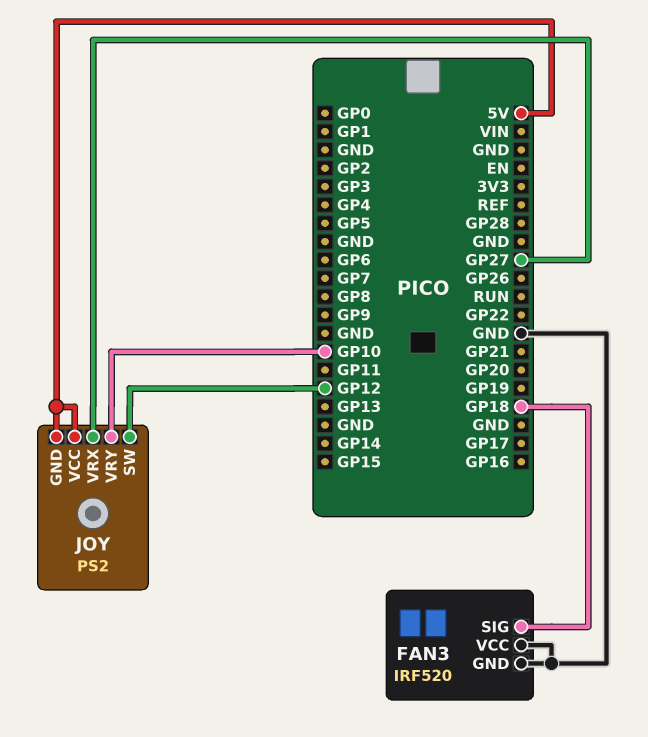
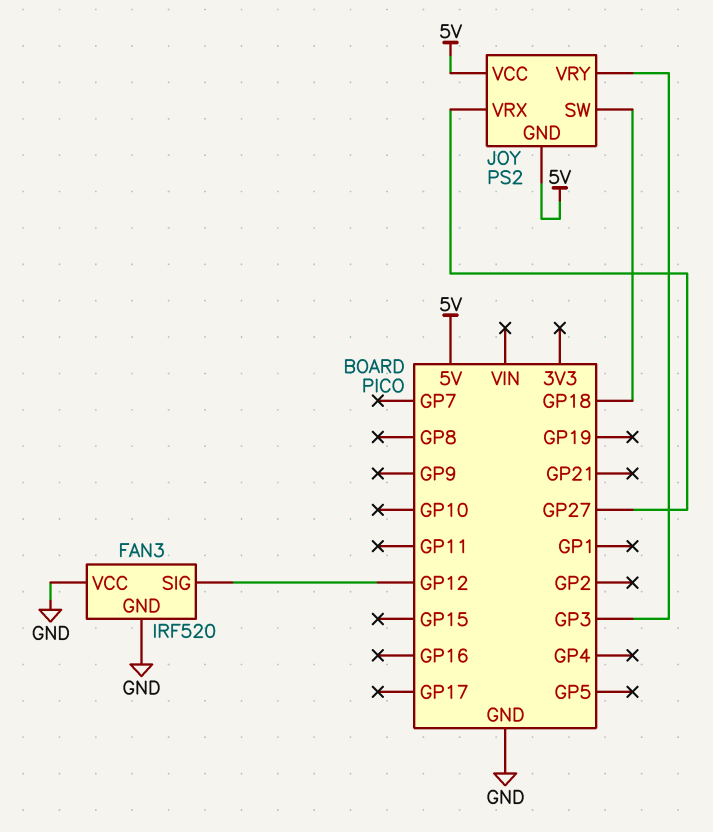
FAN3 pin SIG: GP18 -> GP12
JOY pin SW: GP12 -> GP18
JOY pin VRY: GP10 -> GP3

